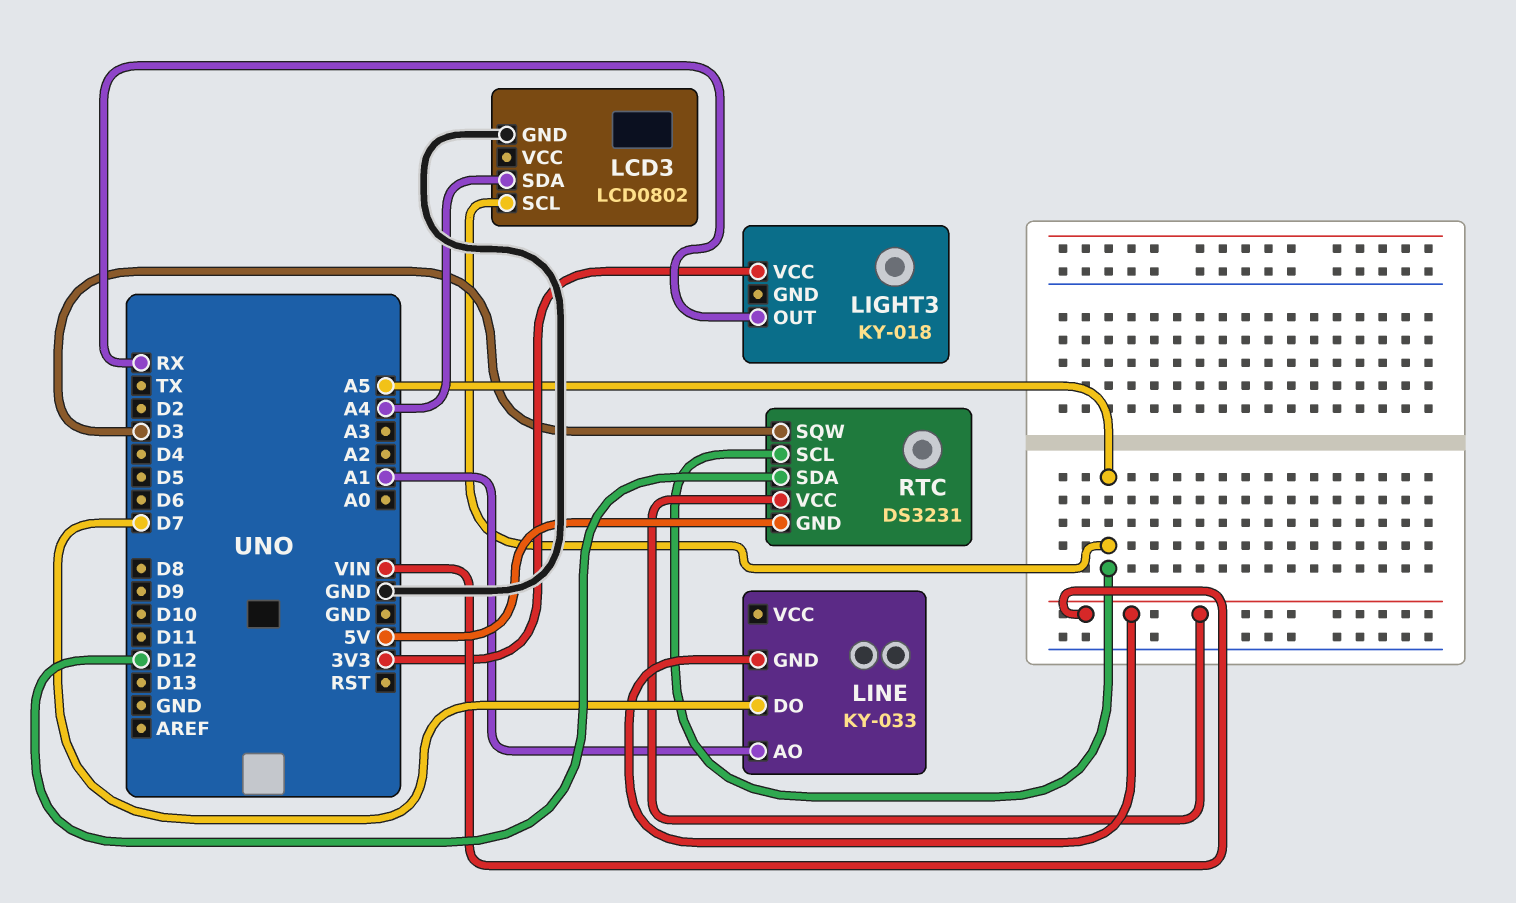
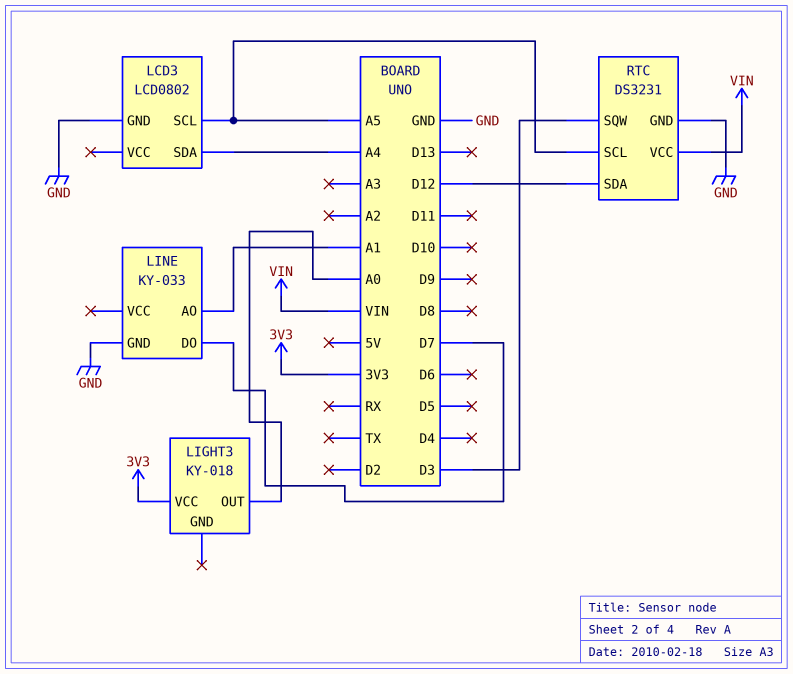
LIGHT3 pin OUT: RX -> A0
LINE pin GND: VIN -> GND
RTC pin GND: 5V -> GND

